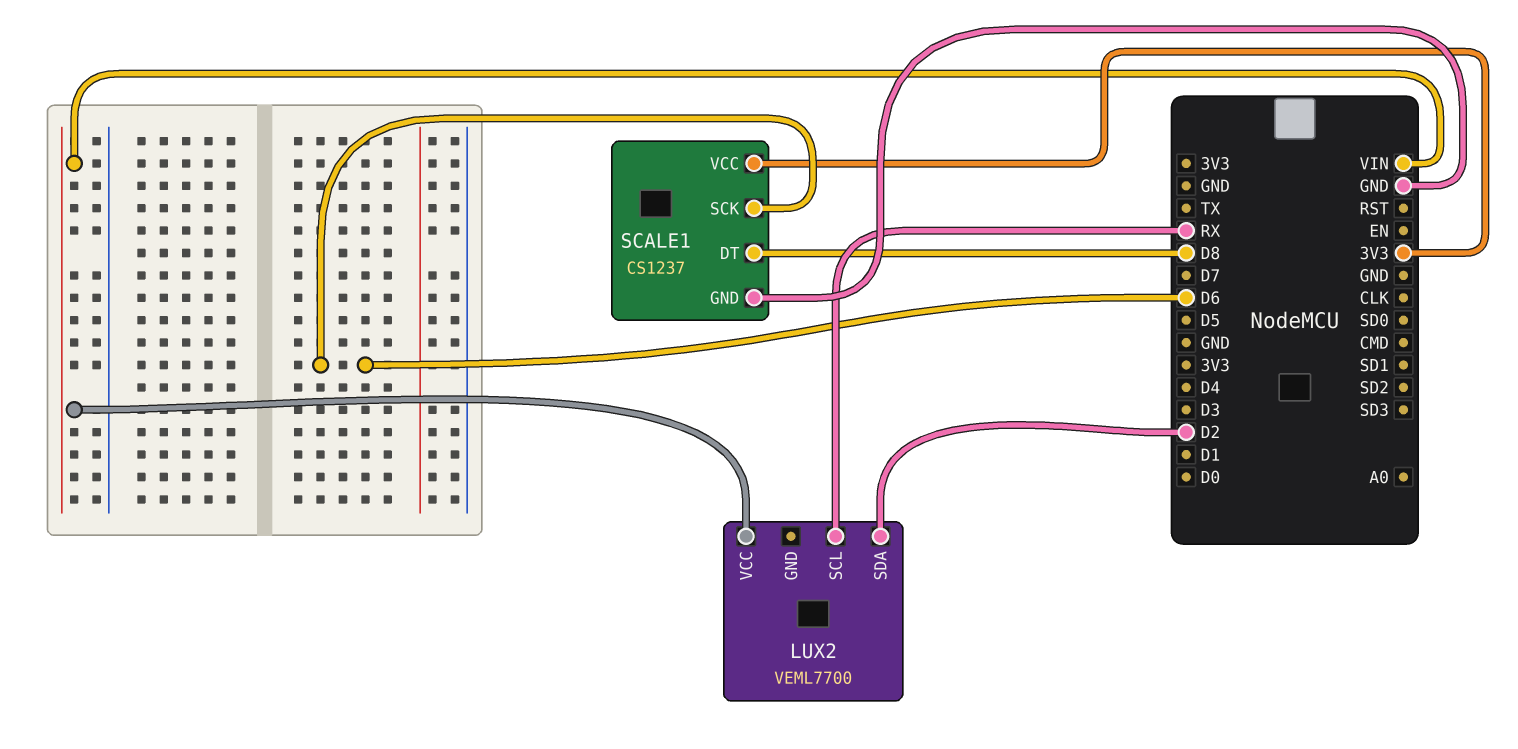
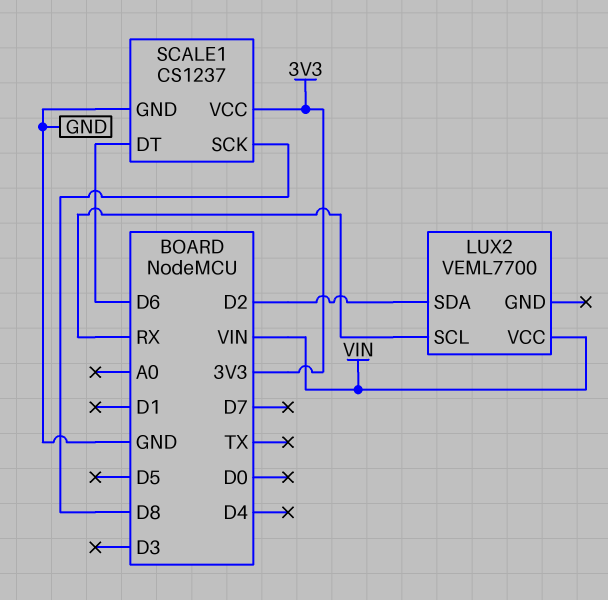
SCALE1 pin DT: D8 -> D6
SCALE1 pin SCK: D6 -> D8

